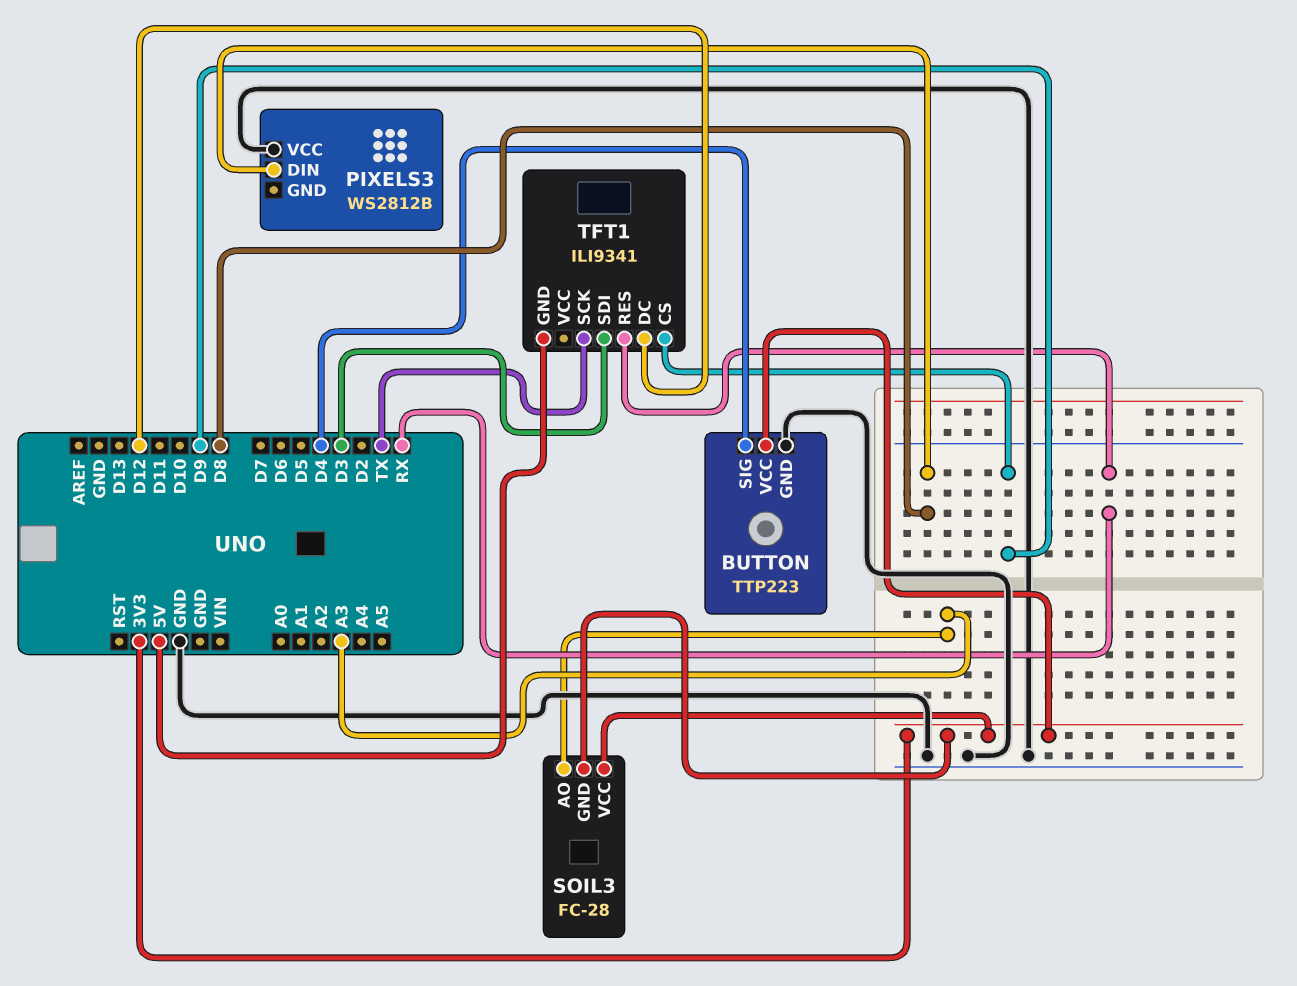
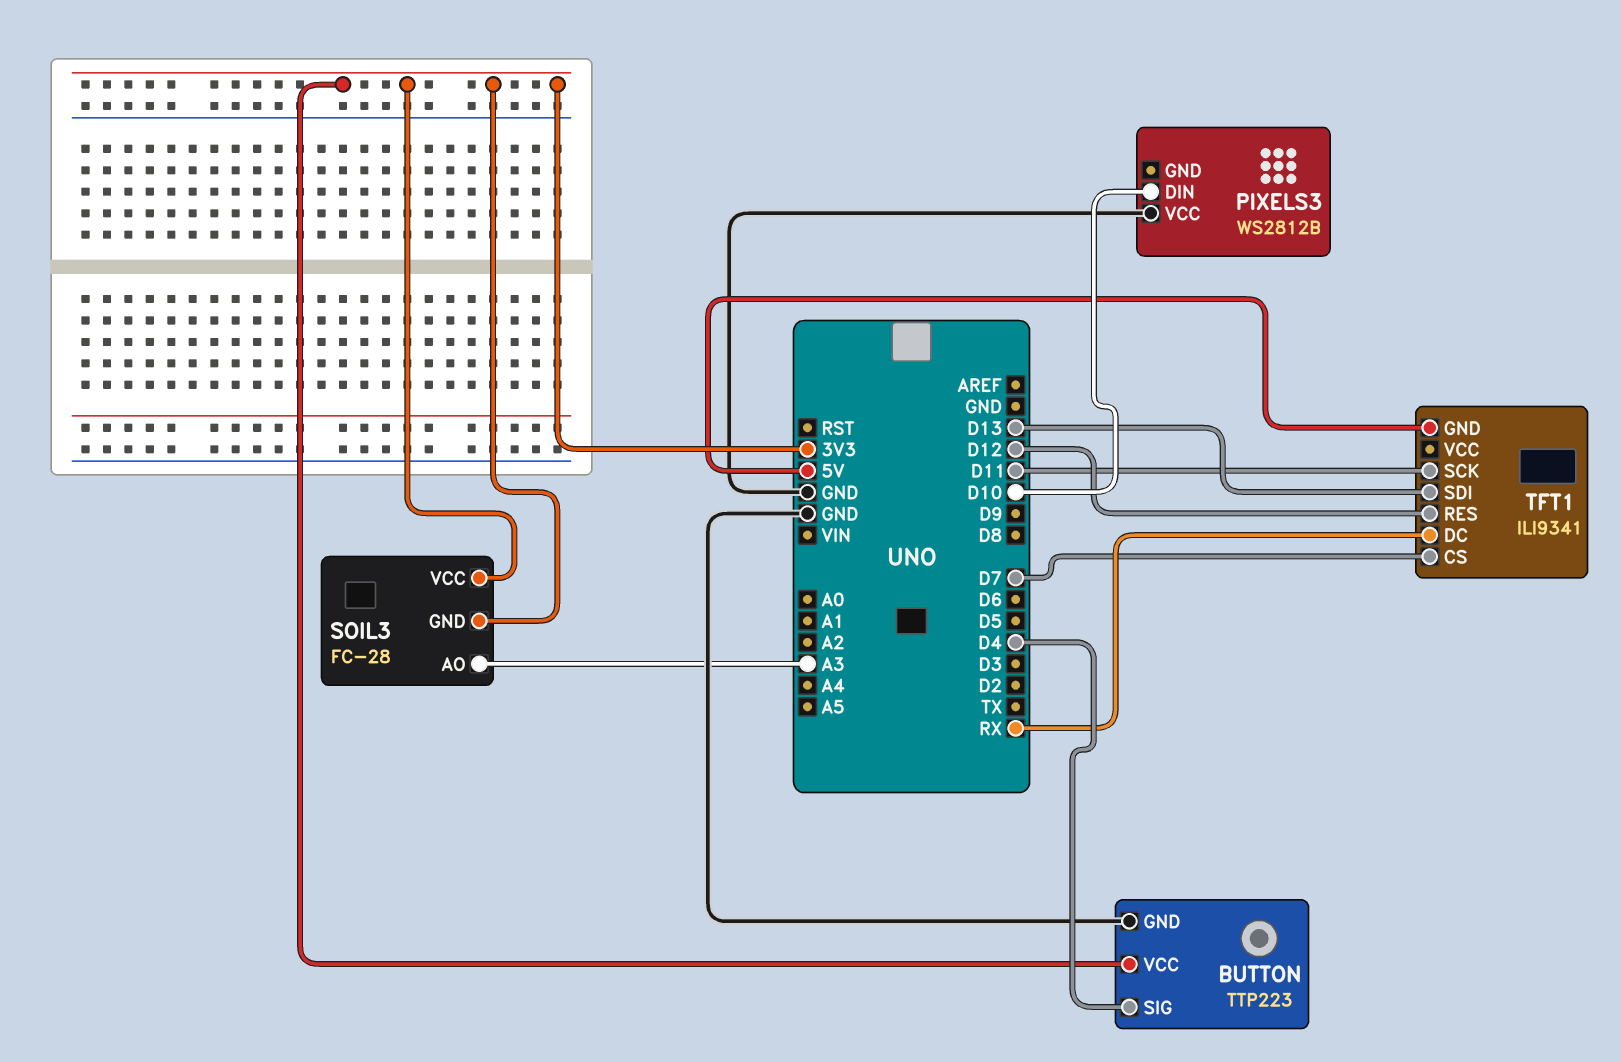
PIXELS3 pin DIN: D8 -> D10
TFT1 pin CS: D9 -> D7
TFT1 pin DC: D12 -> RX
TFT1 pin RES: RX -> D12
TFT1 pin SCK: TX -> D11
TFT1 pin SDI: D3 -> D13

